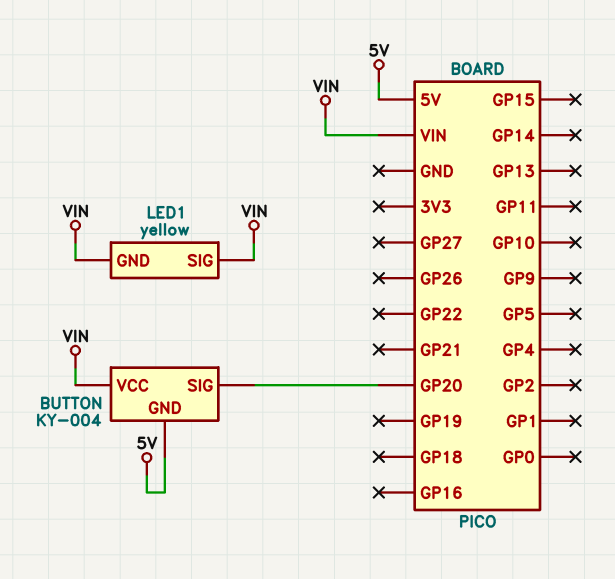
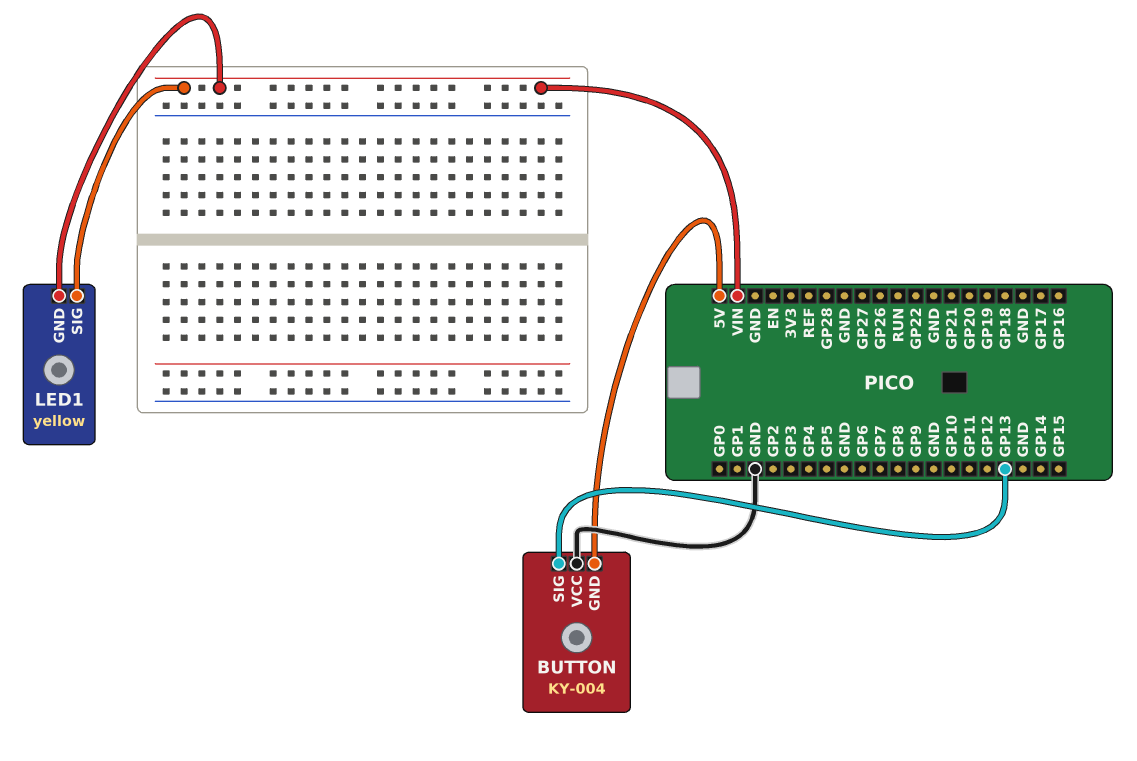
BUTTON pin SIG: GP20 -> GP13
BUTTON pin VCC: VIN -> GND

